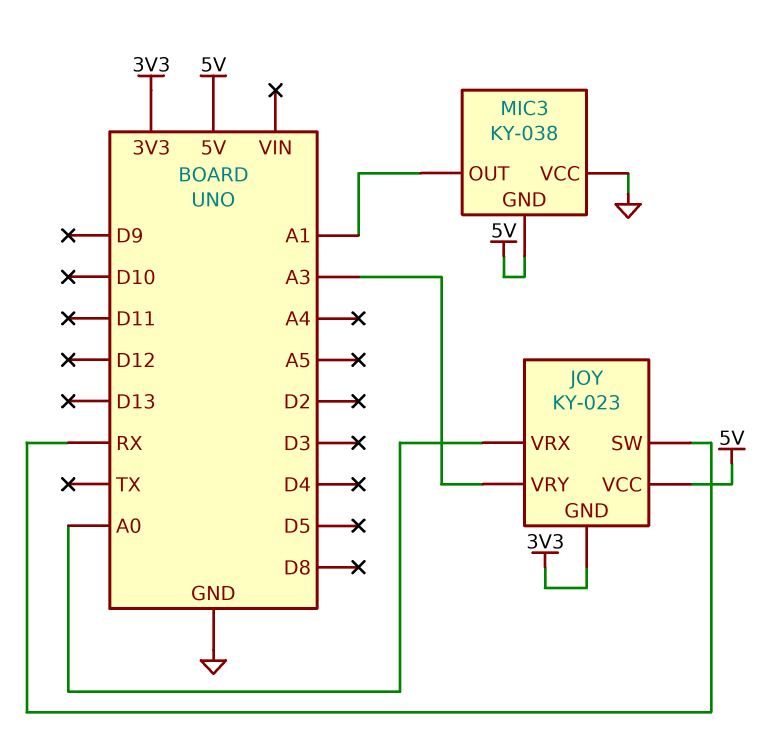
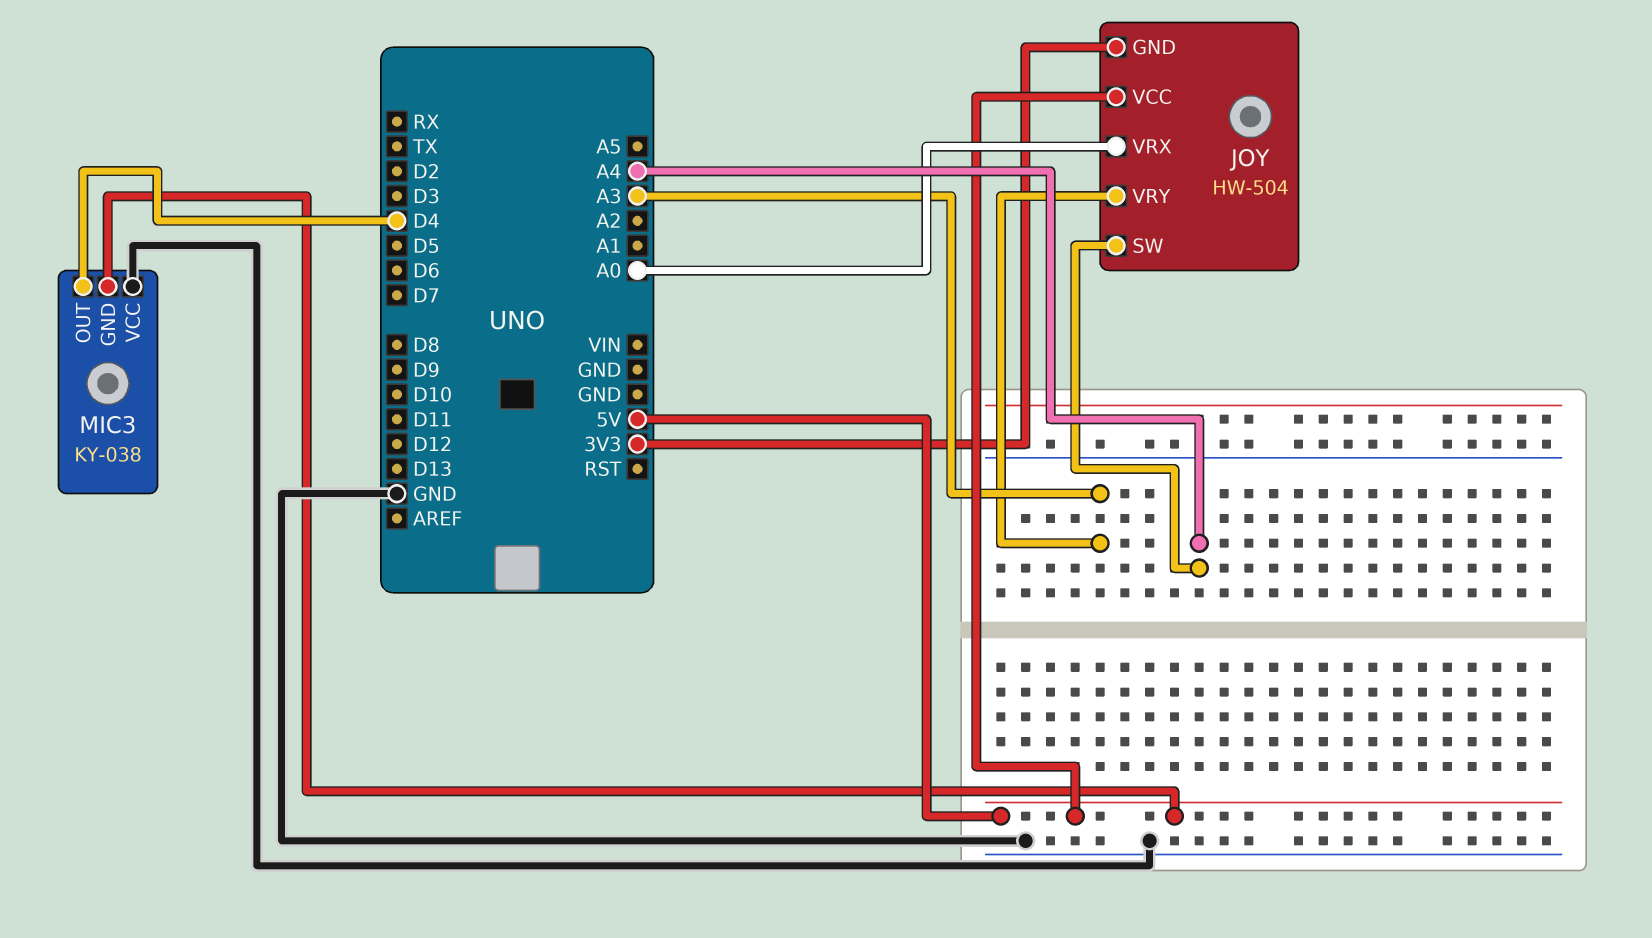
JOY: KY-023 -> HW-504
JOY pin SW: RX -> A4
MIC3 pin OUT: A1 -> D4

